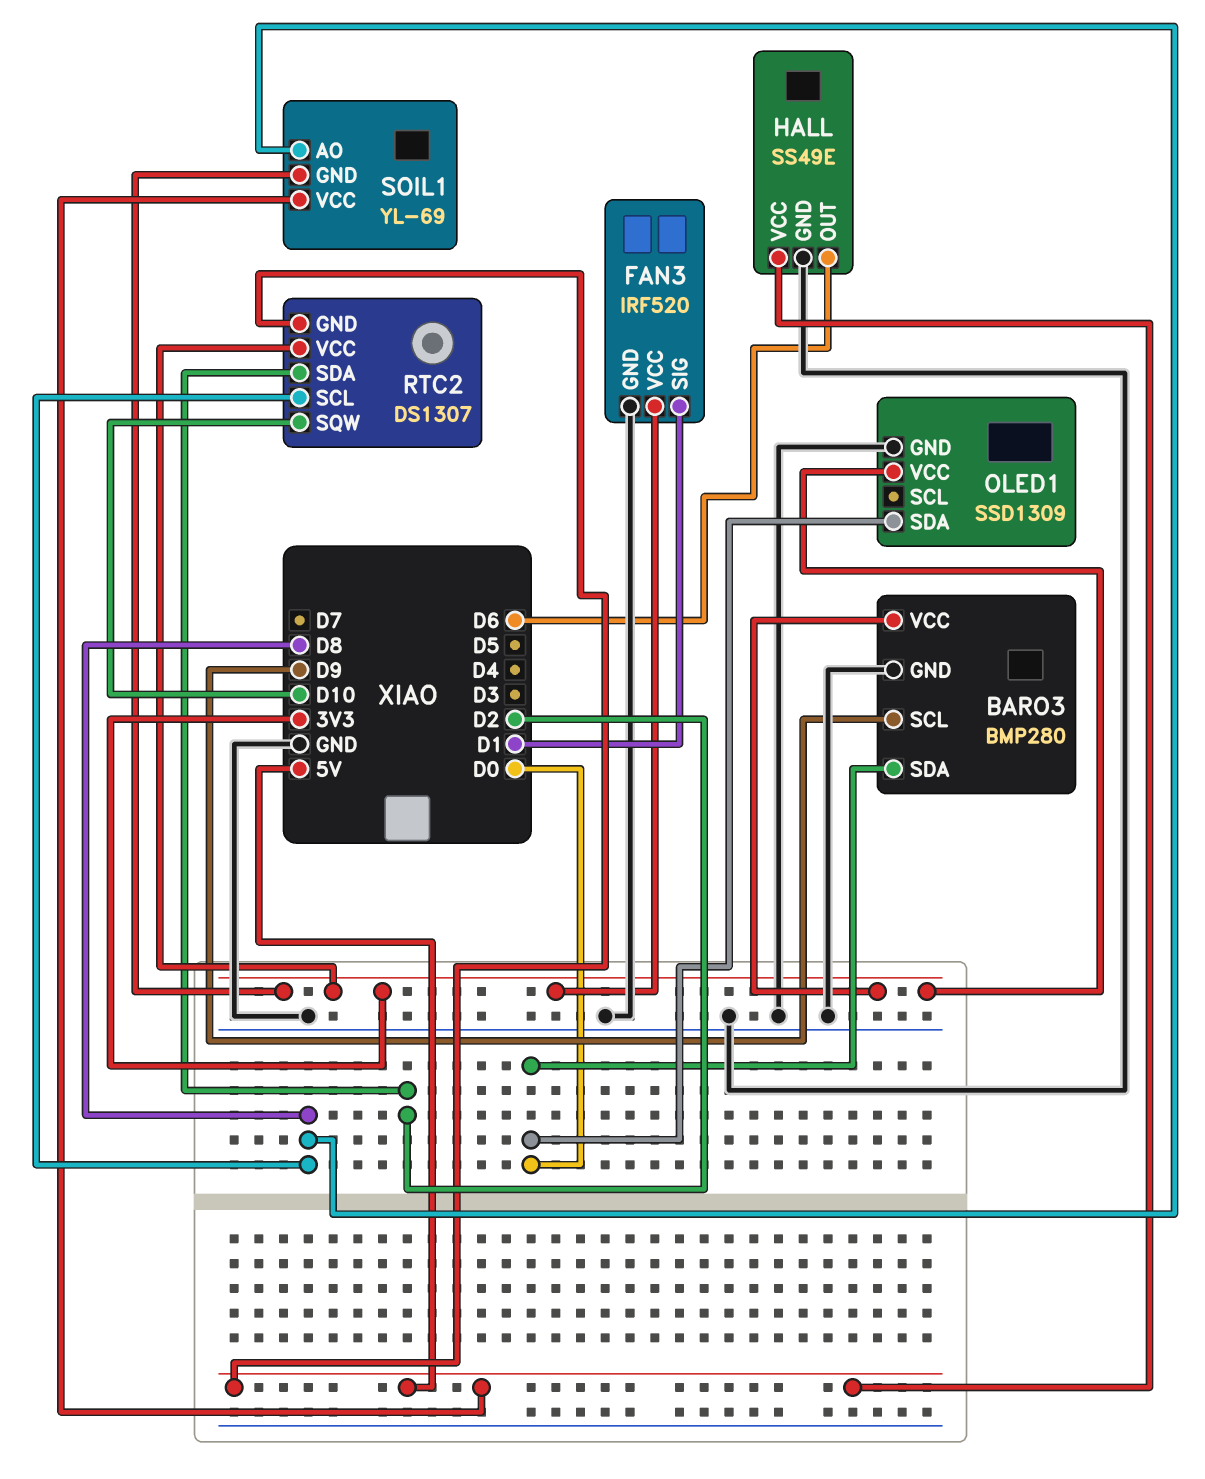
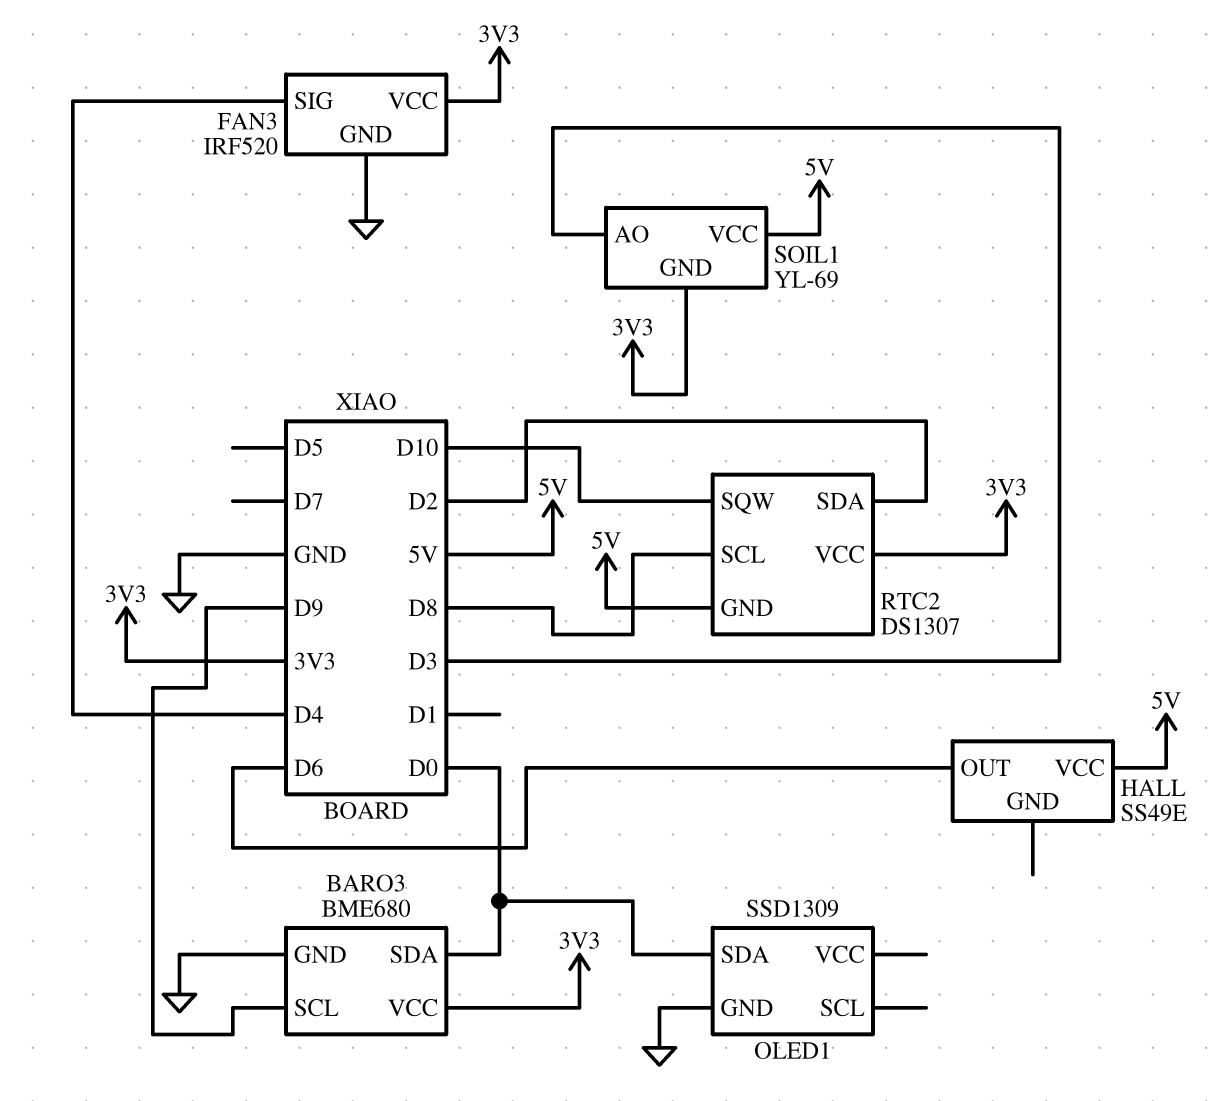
BARO3: BMP280 -> BME680
FAN3 pin SIG: D1 -> D4
HALL pin GND: GND -> none
OLED1 pin VCC: 3V3 -> none
SOIL1 pin AO: D8 -> D3

